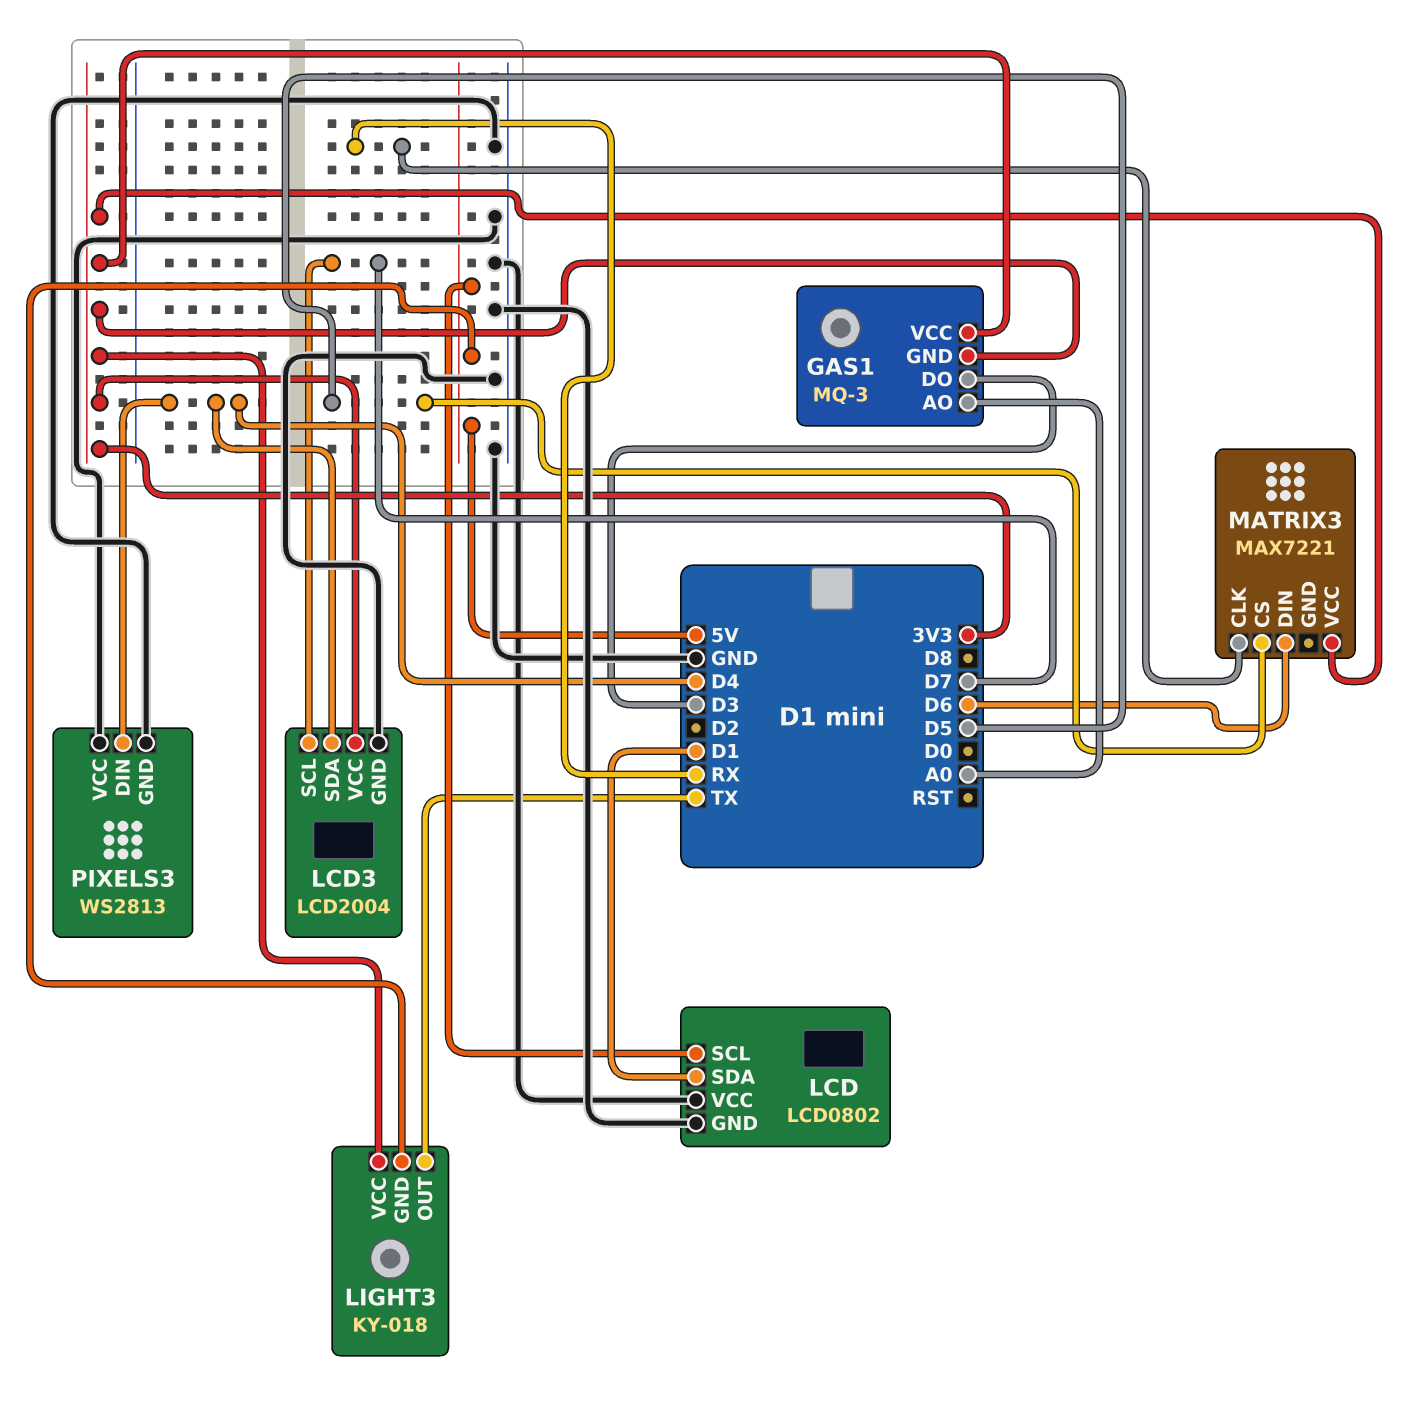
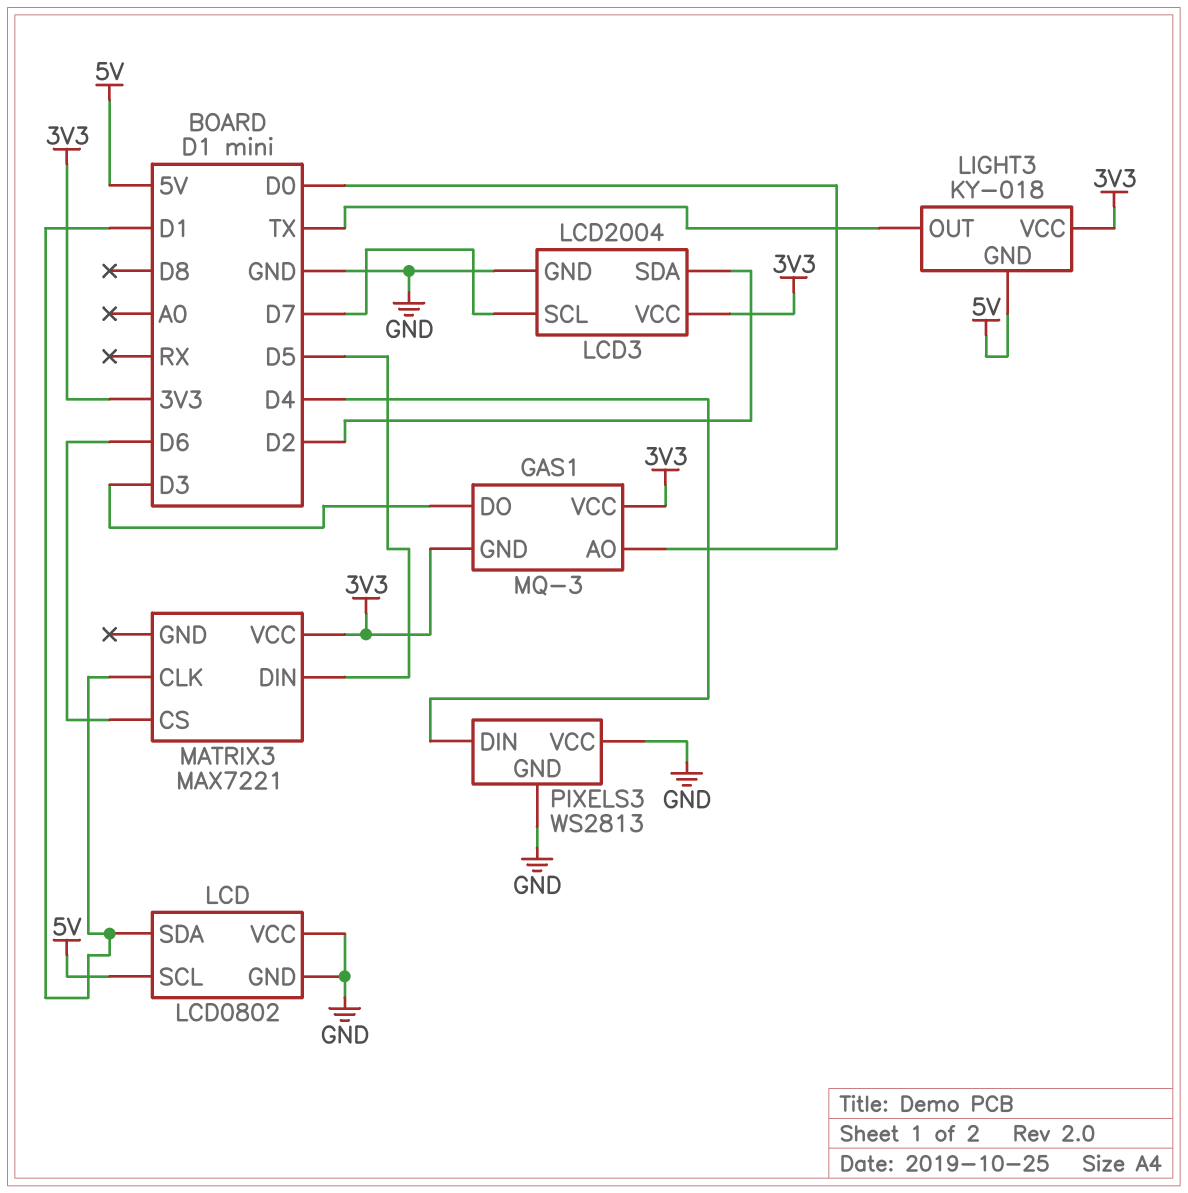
GAS1 pin AO: A0 -> D0
LCD3 pin SDA: D4 -> D2
MATRIX3 pin CLK: RX -> D1
MATRIX3 pin CS: D5 -> D6
MATRIX3 pin DIN: D6 -> D5

